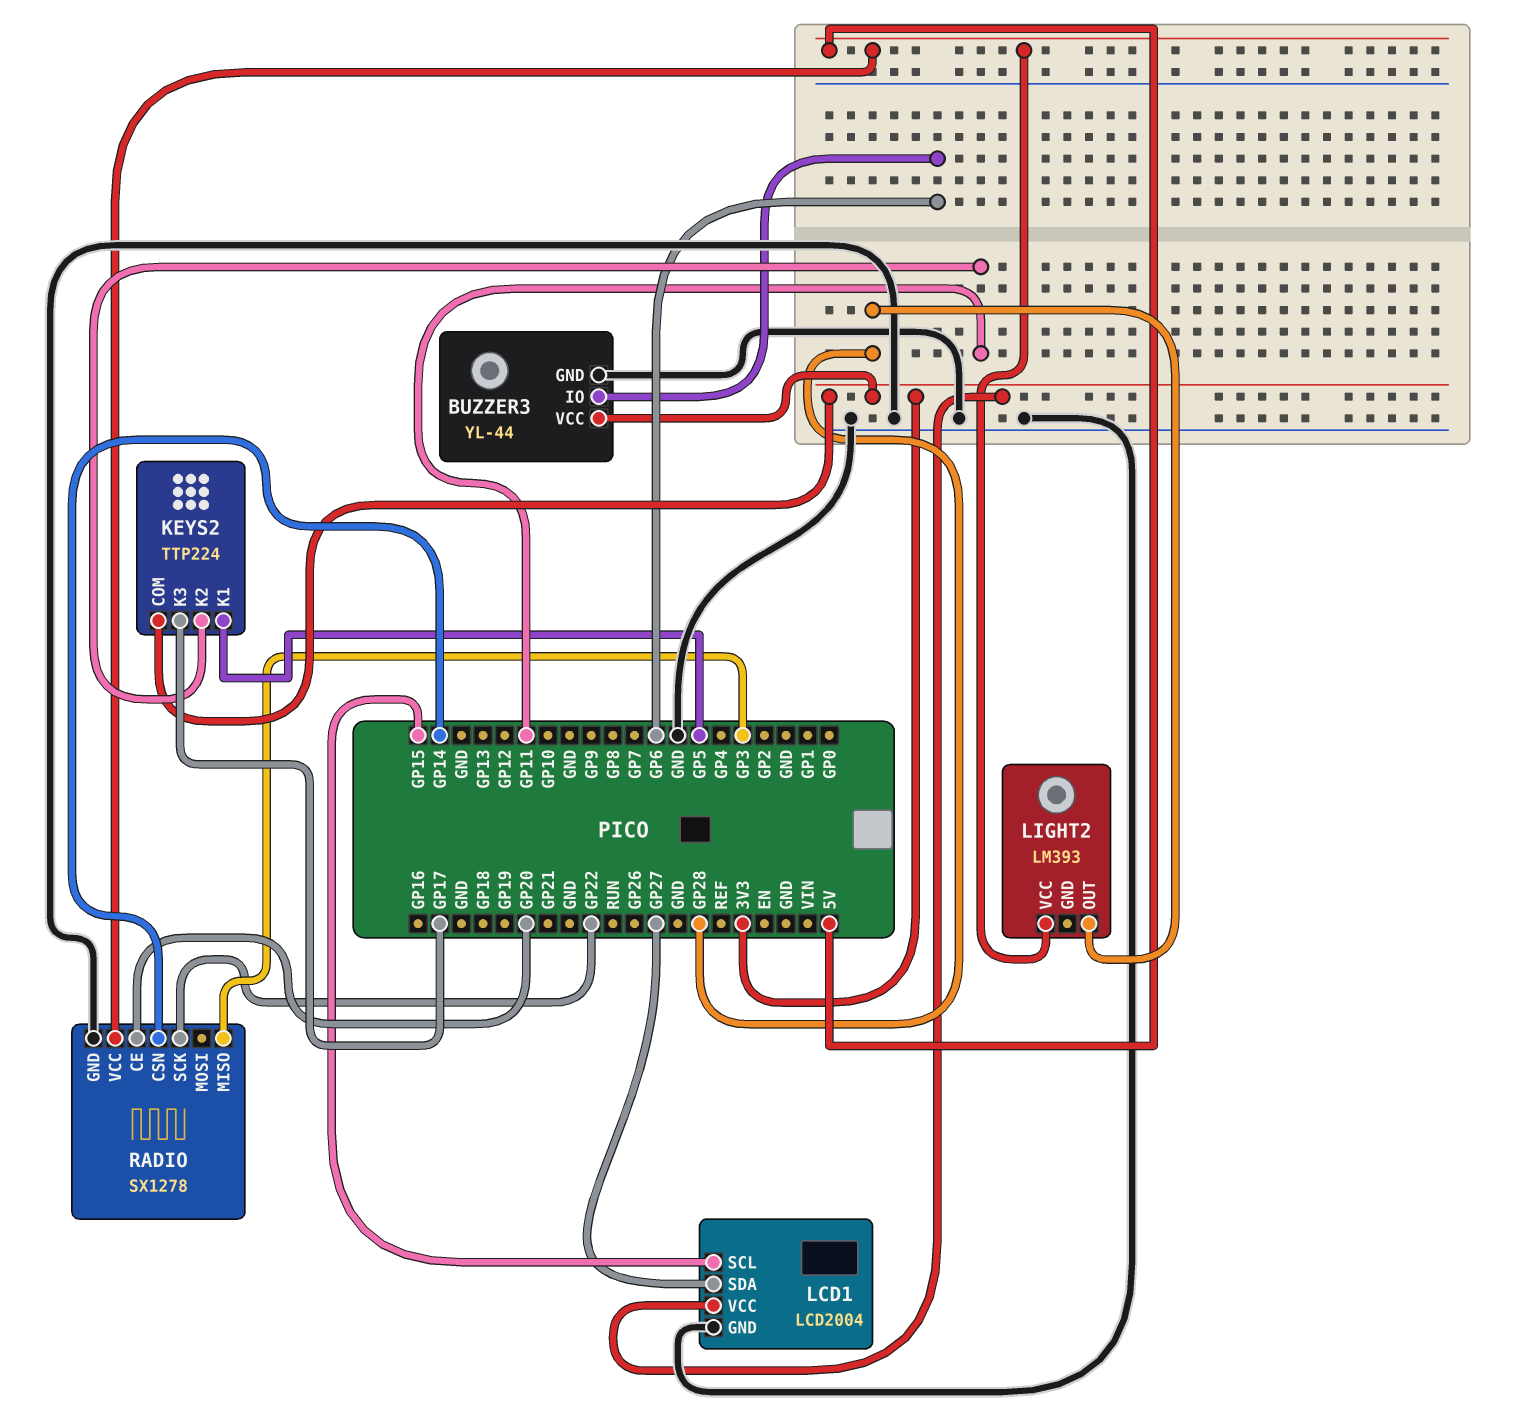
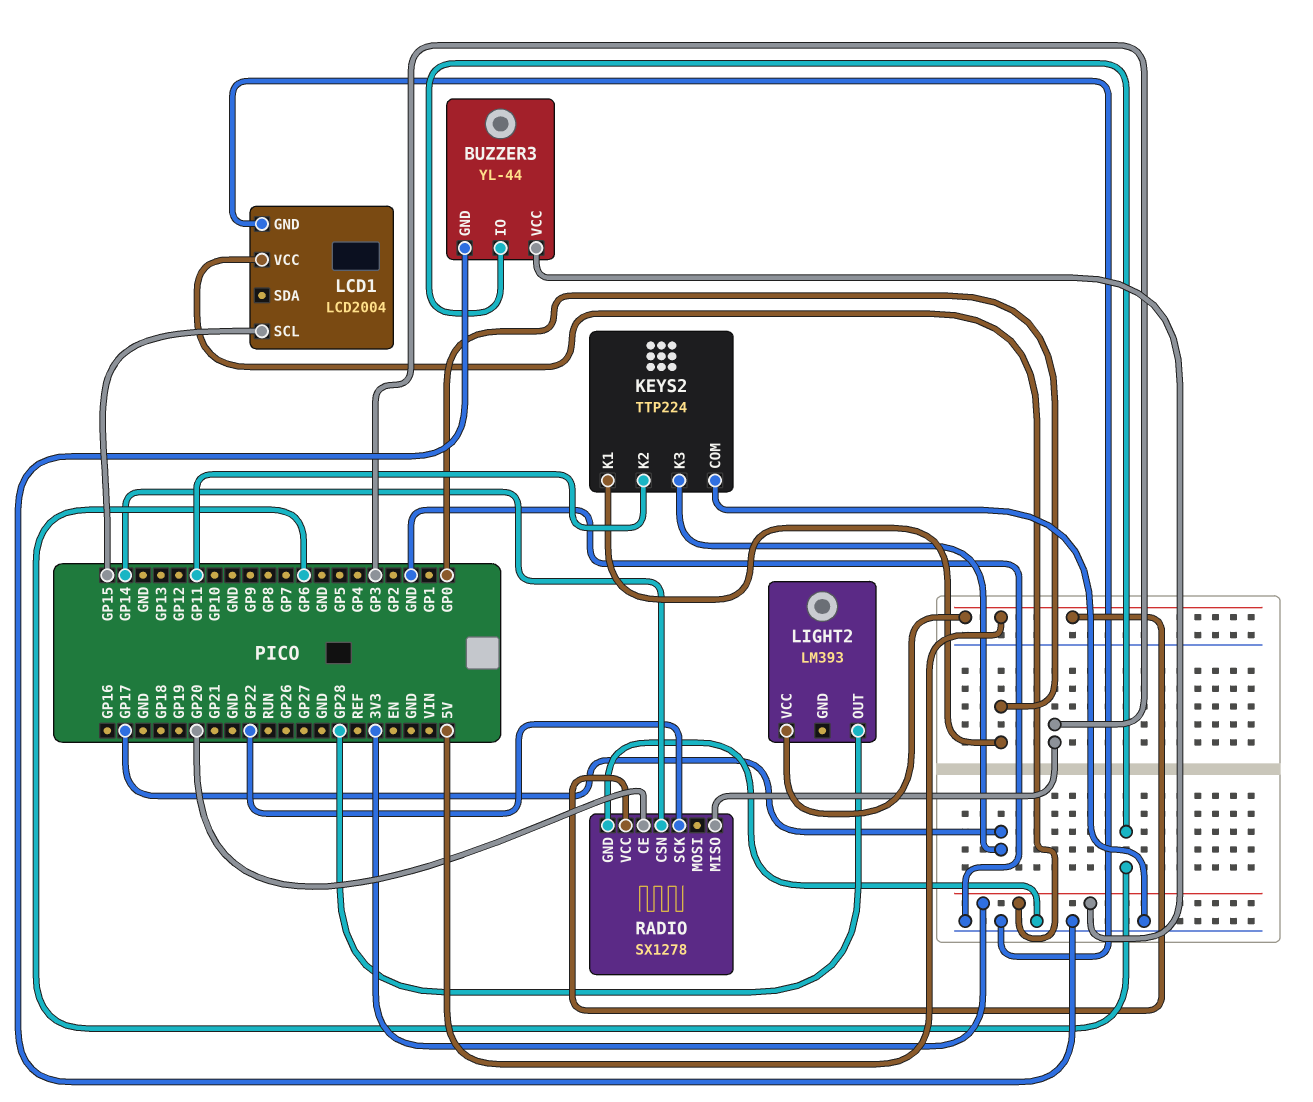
KEYS2 pin COM: 3V3 -> GND
KEYS2 pin K1: GP5 -> GP0
LCD1 pin SDA: GP27 -> none

